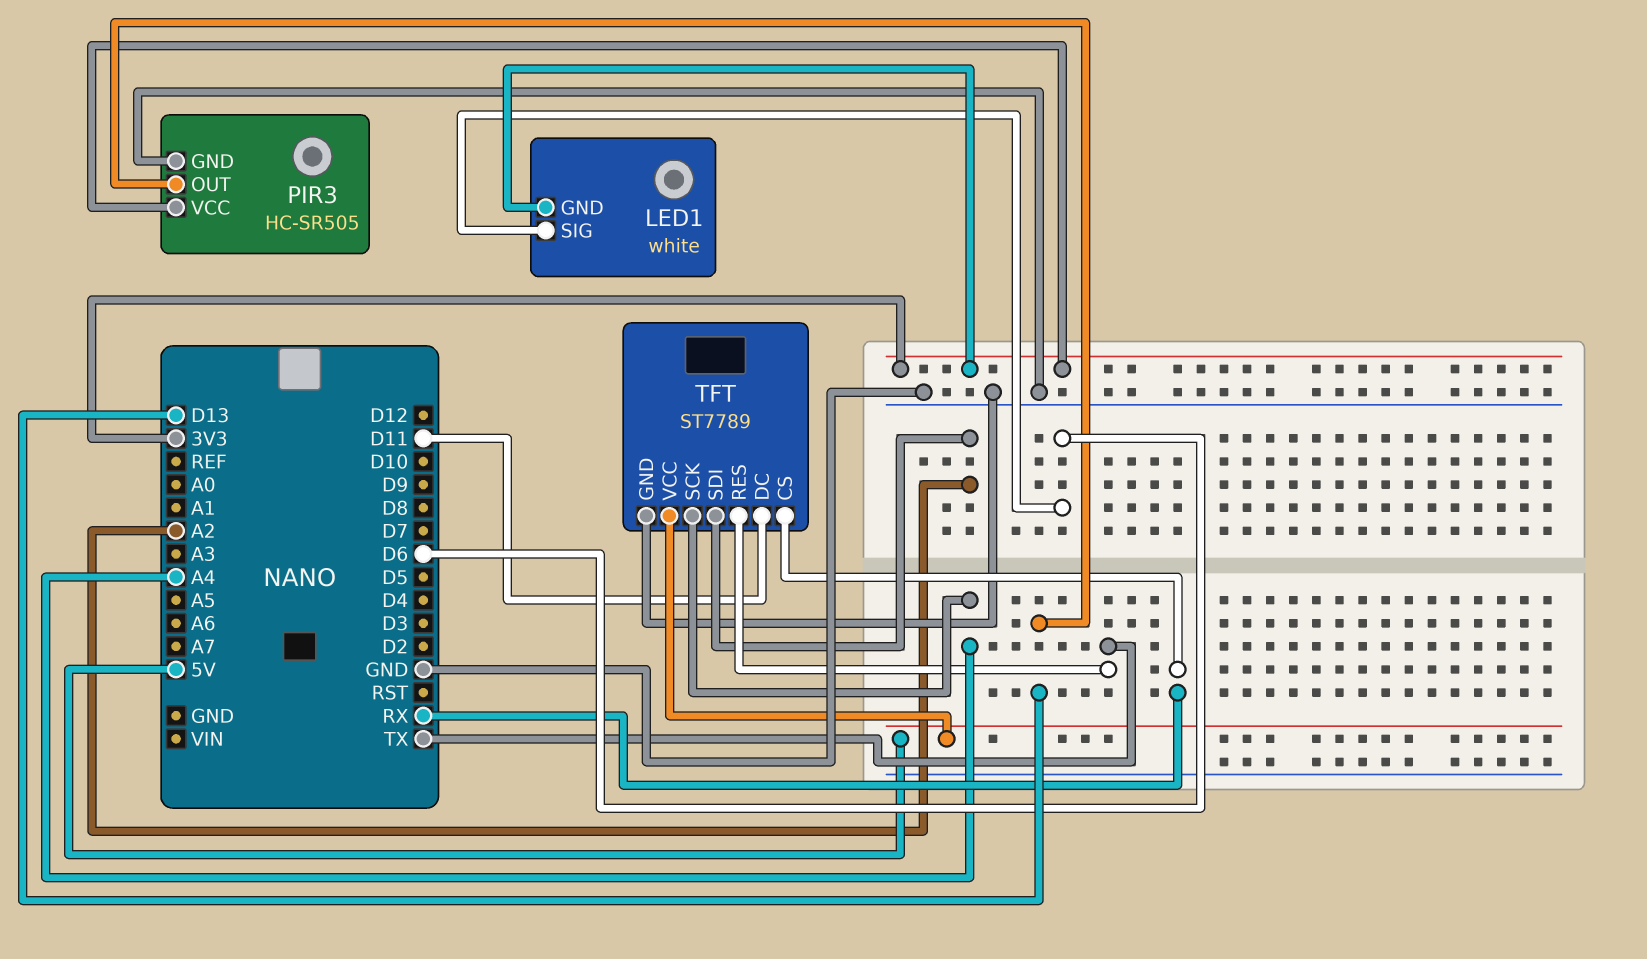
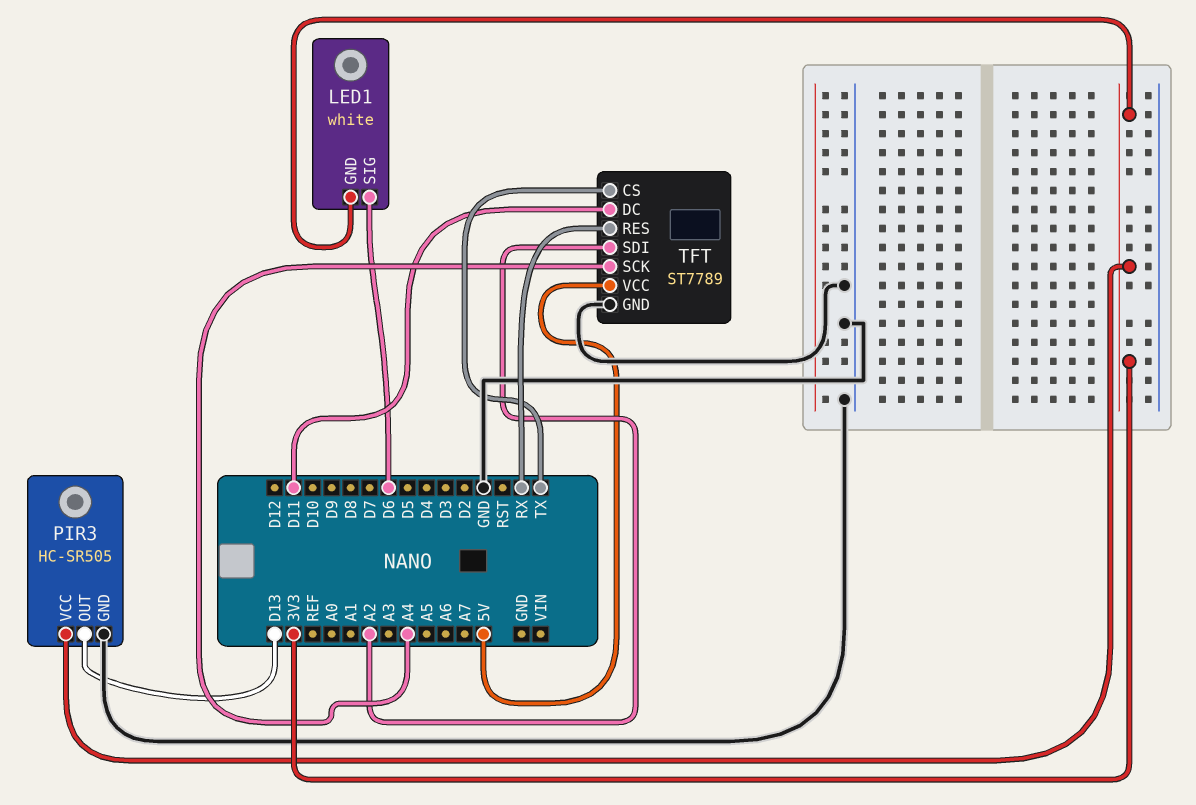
TFT pin CS: RX -> TX
TFT pin RES: TX -> RX

